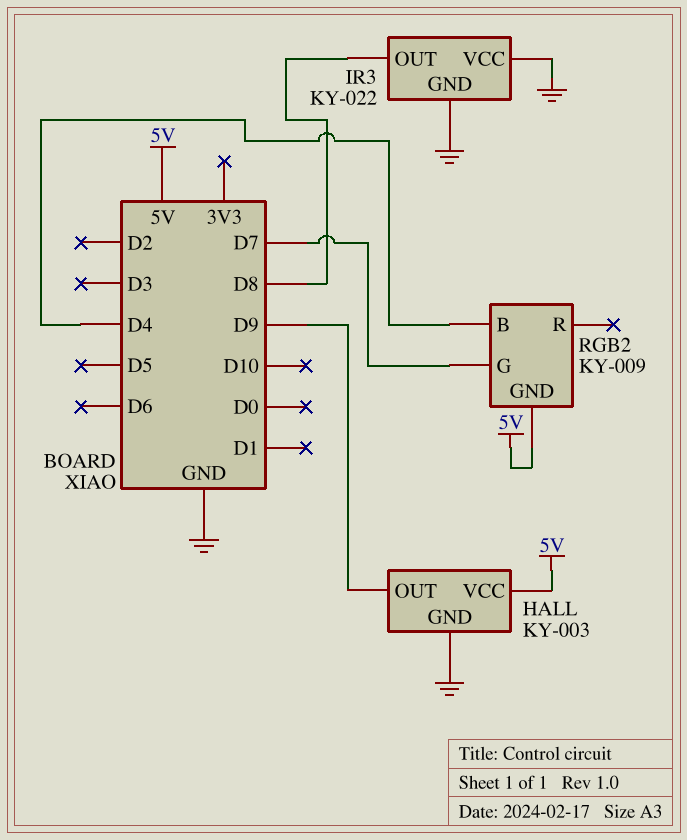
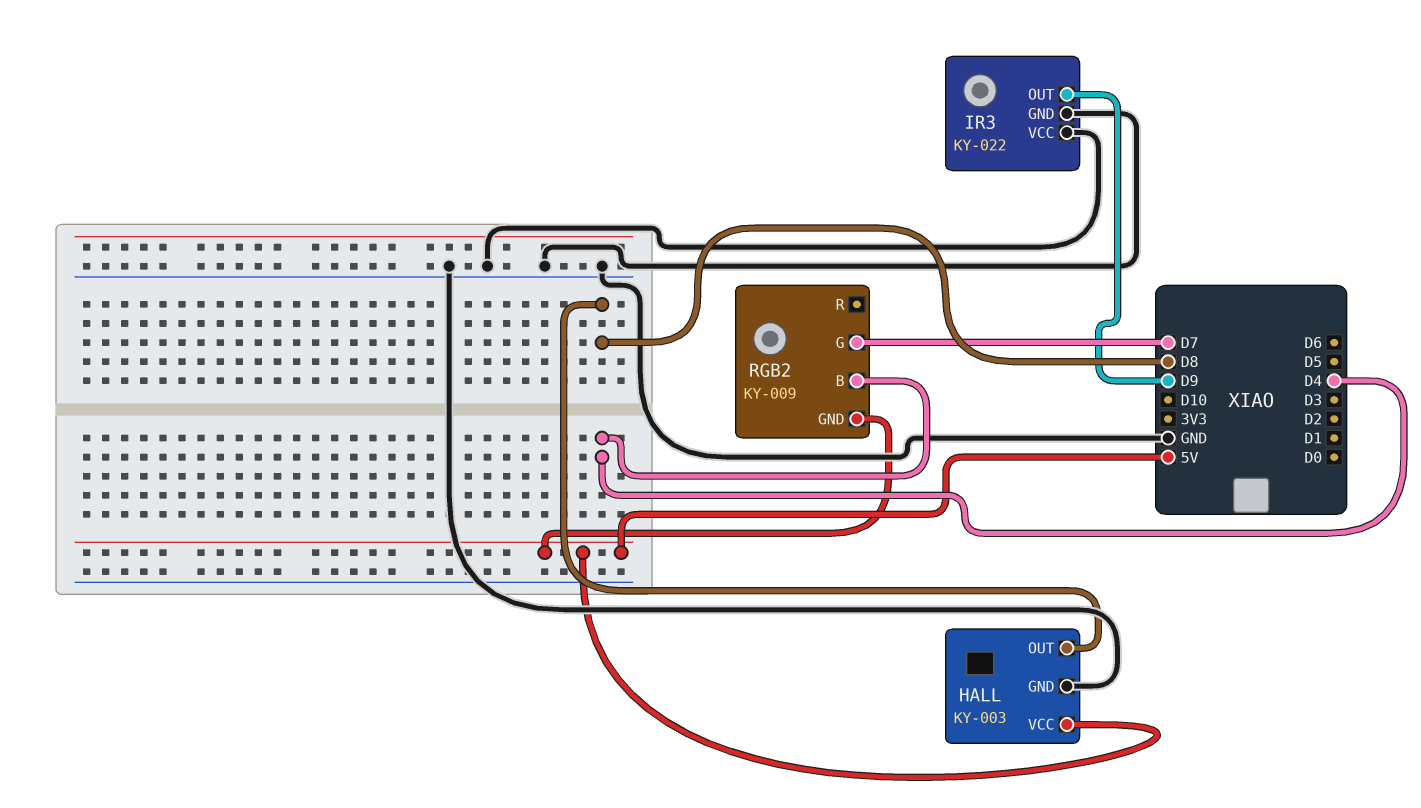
HALL pin OUT: D9 -> D8
IR3 pin OUT: D8 -> D9

